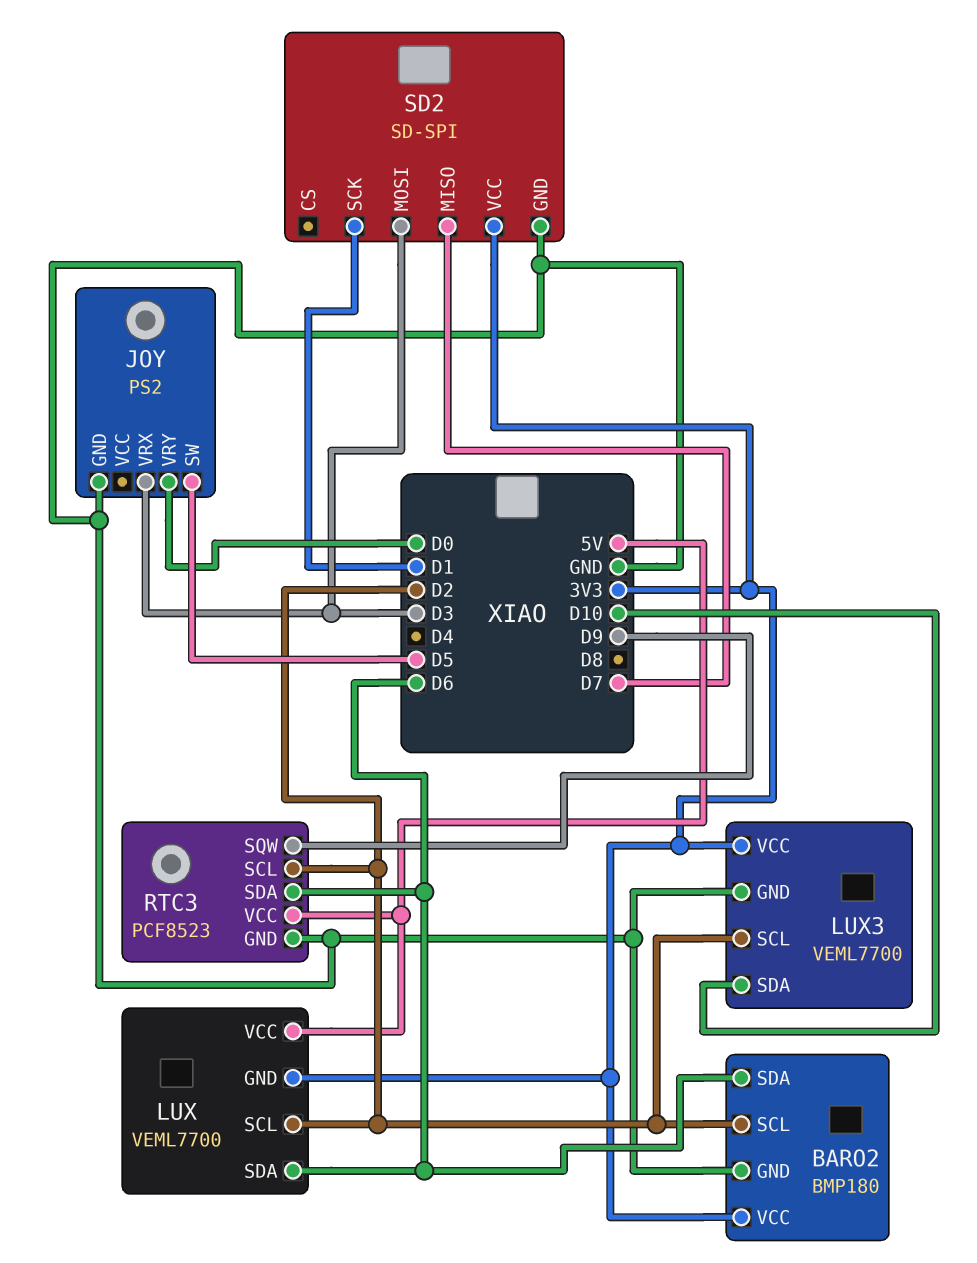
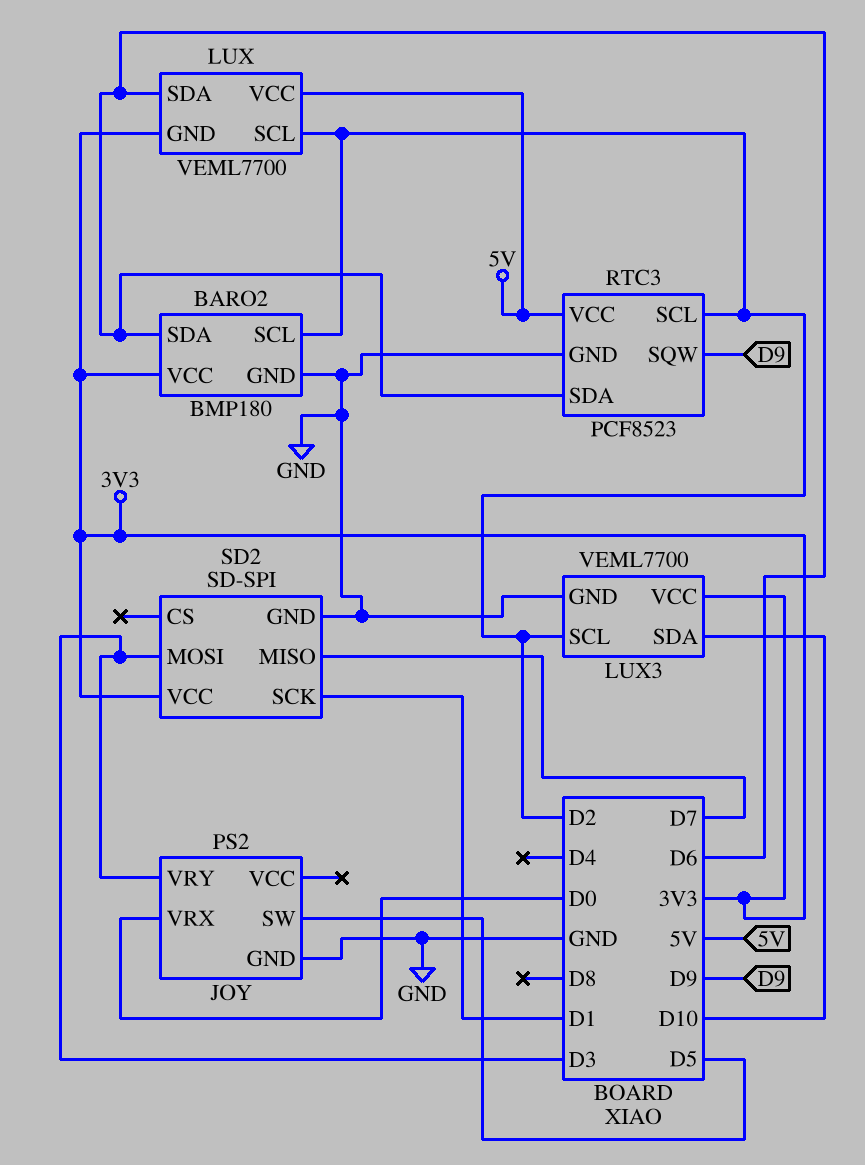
JOY pin VRX: D3 -> D0
JOY pin VRY: D0 -> D3

